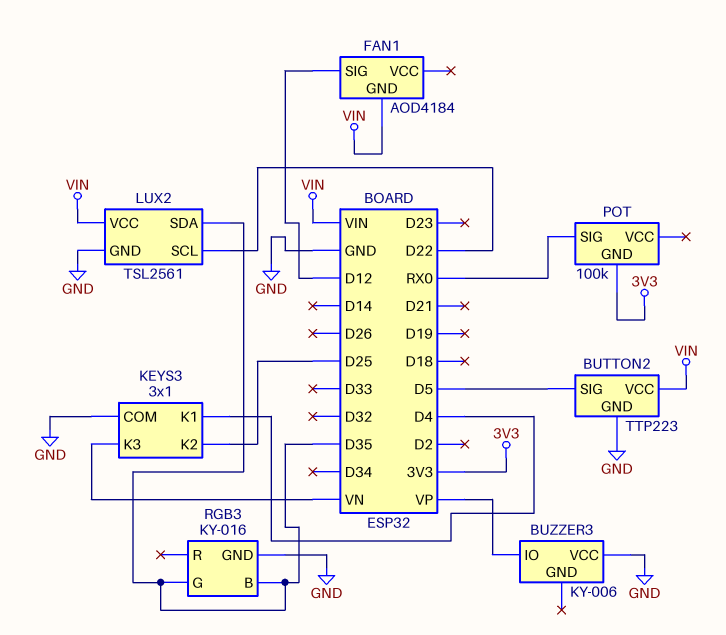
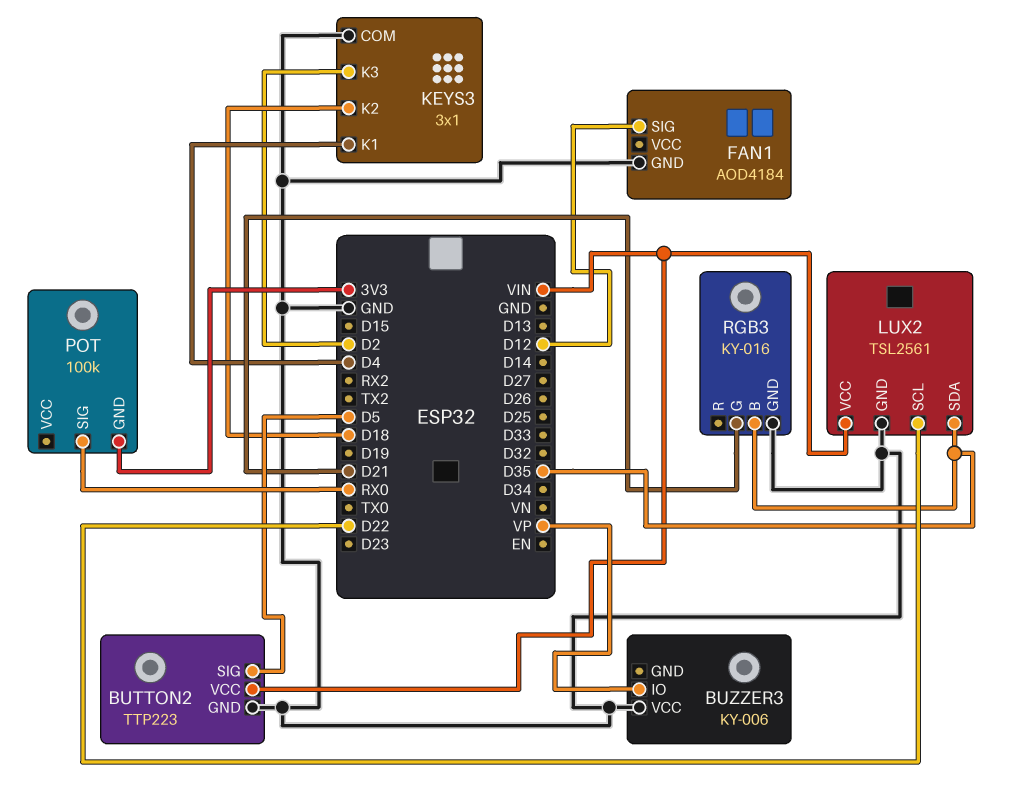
FAN1 pin GND: VIN -> GND
KEYS3 pin K2: D25 -> D18
KEYS3 pin K3: VN -> D2
RGB3 pin G: D35 -> D21

